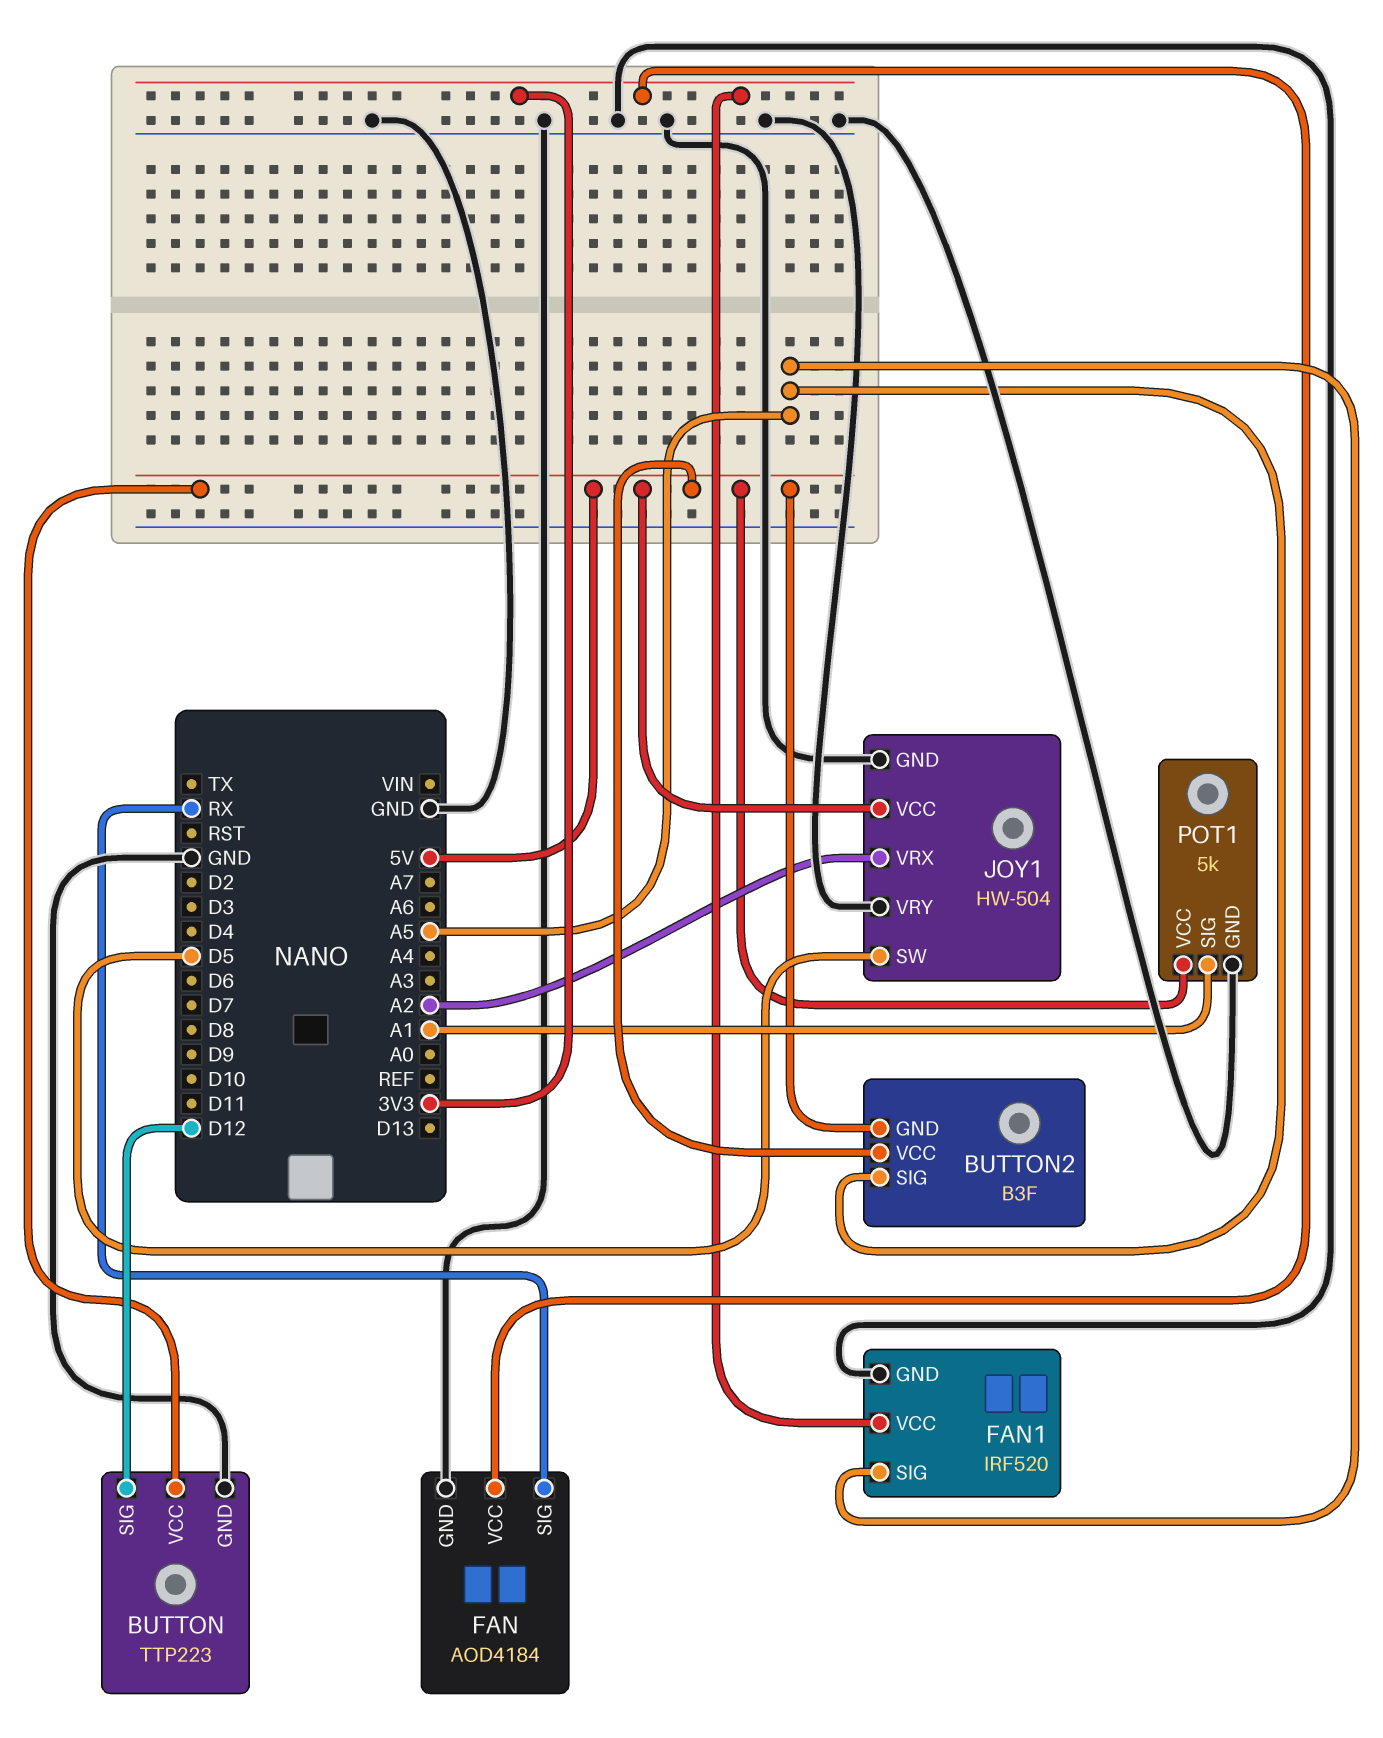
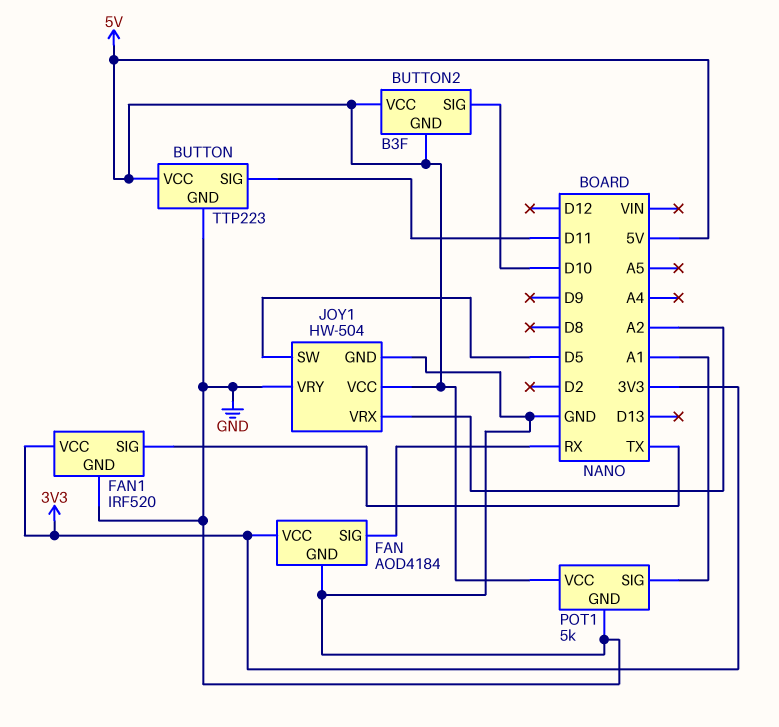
BUTTON pin SIG: D12 -> D11
BUTTON2 pin SIG: A5 -> D10
FAN1 pin SIG: A5 -> TX

